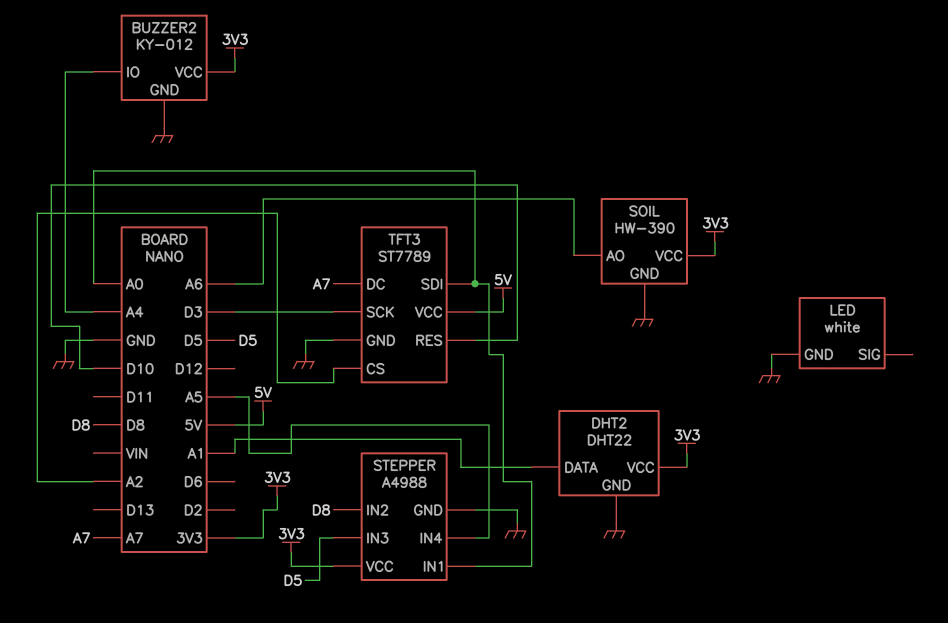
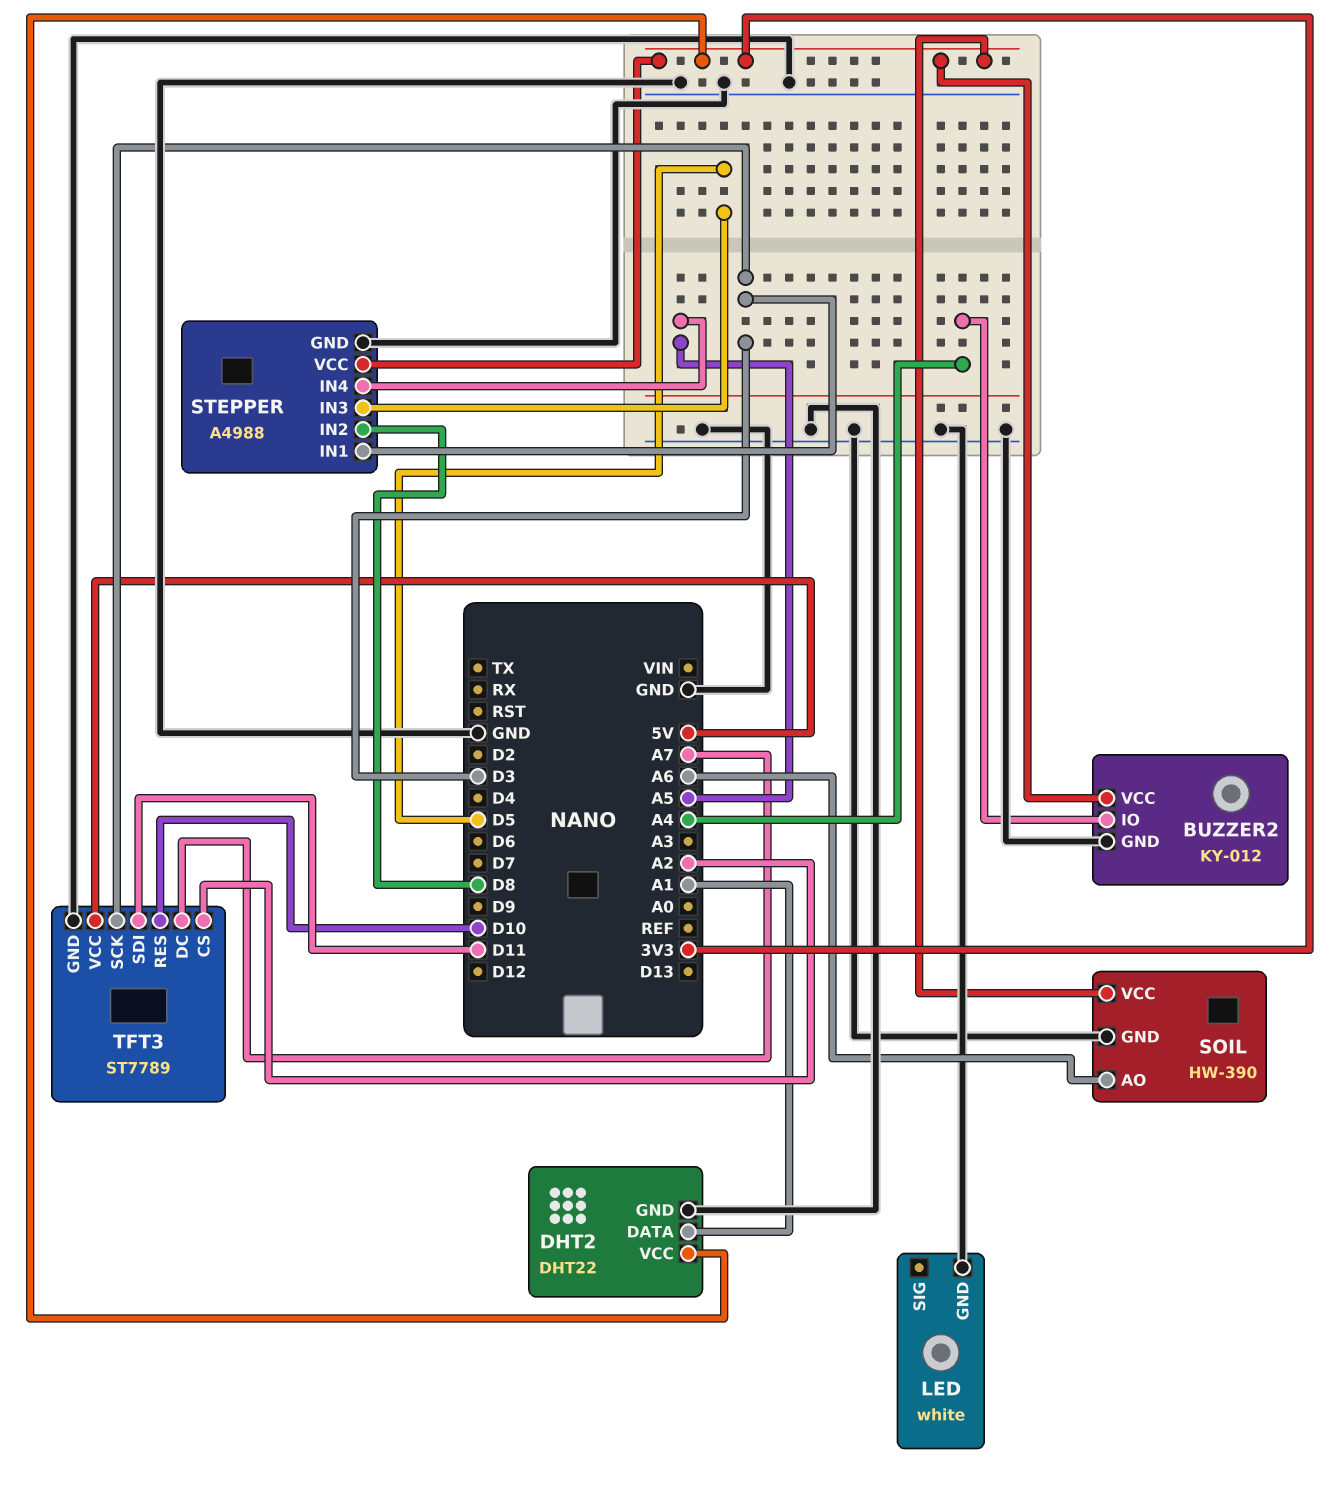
STEPPER pin IN1: A0 -> D3
TFT3 pin SDI: A0 -> D11

